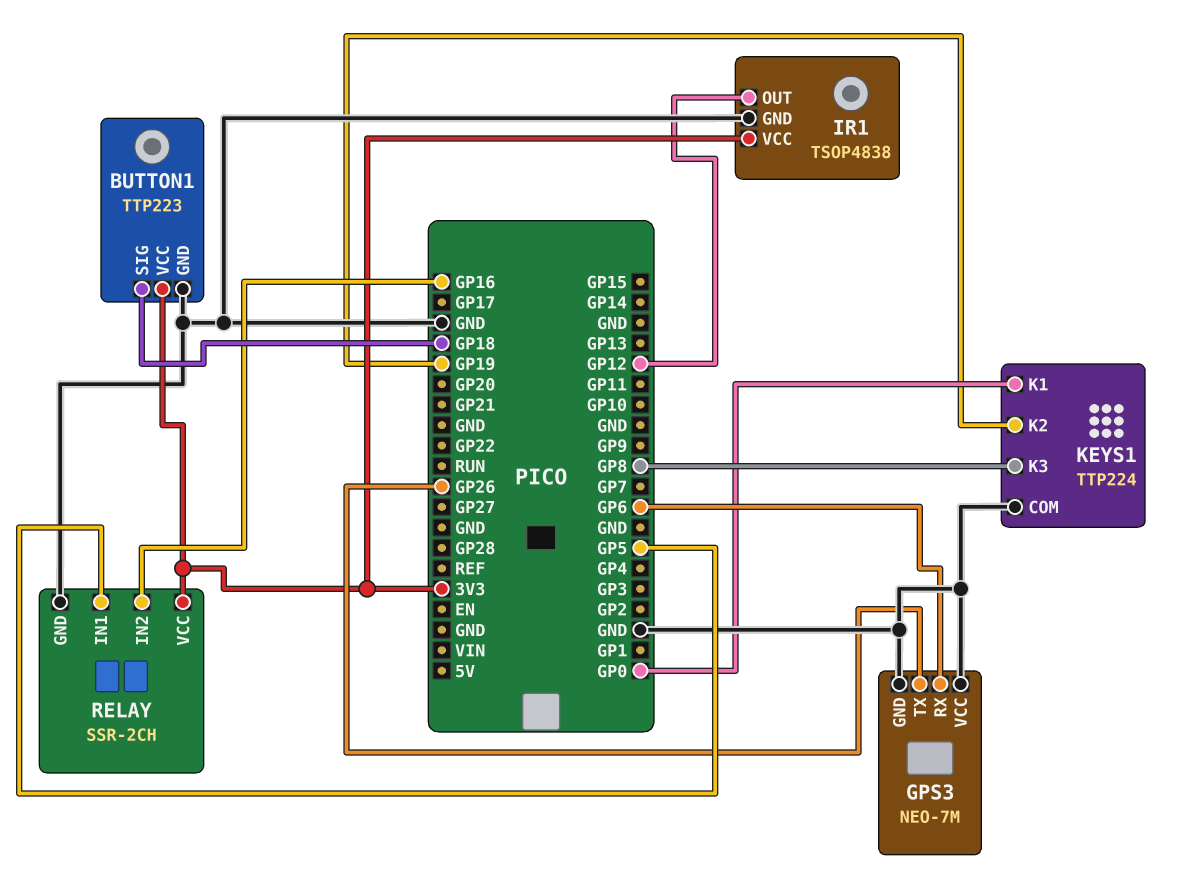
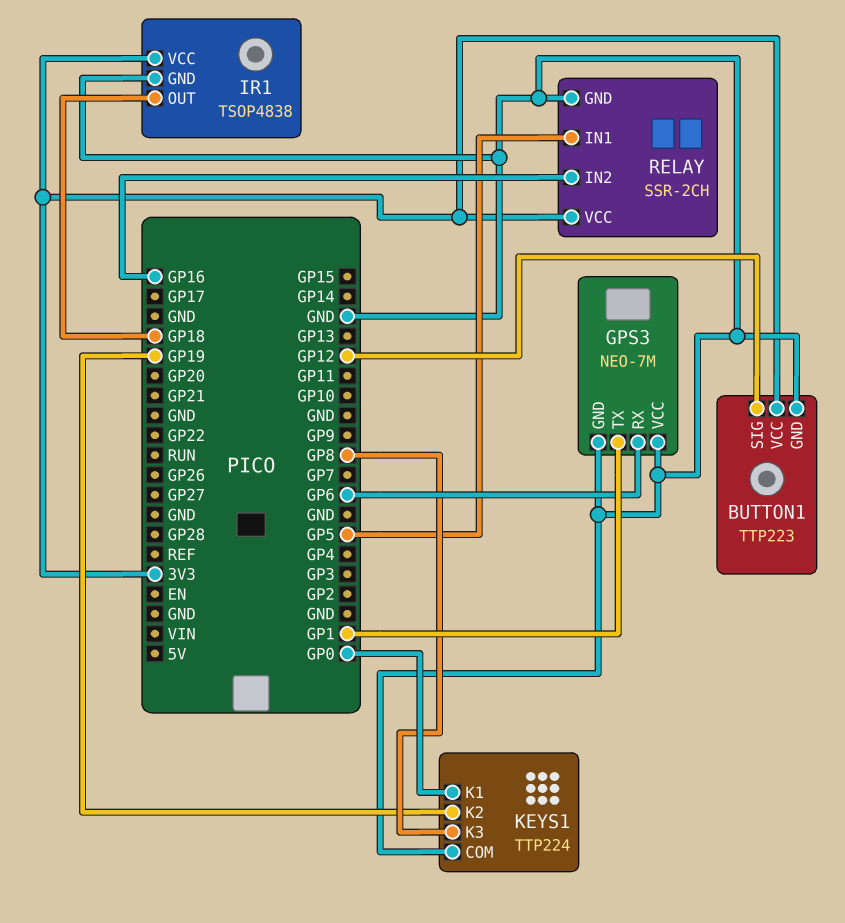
BUTTON1 pin SIG: GP18 -> GP12
GPS3 pin TX: GP26 -> GP1
IR1 pin OUT: GP12 -> GP18

